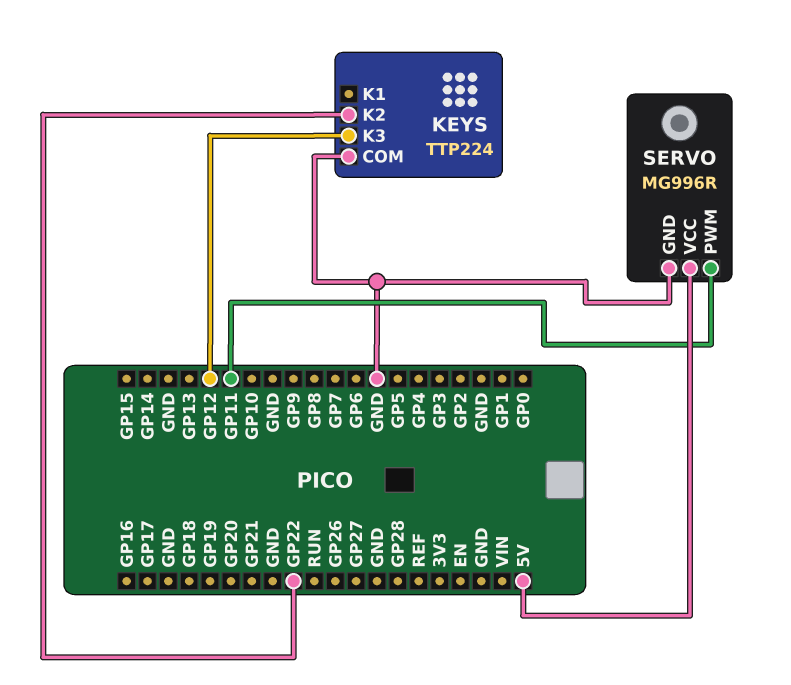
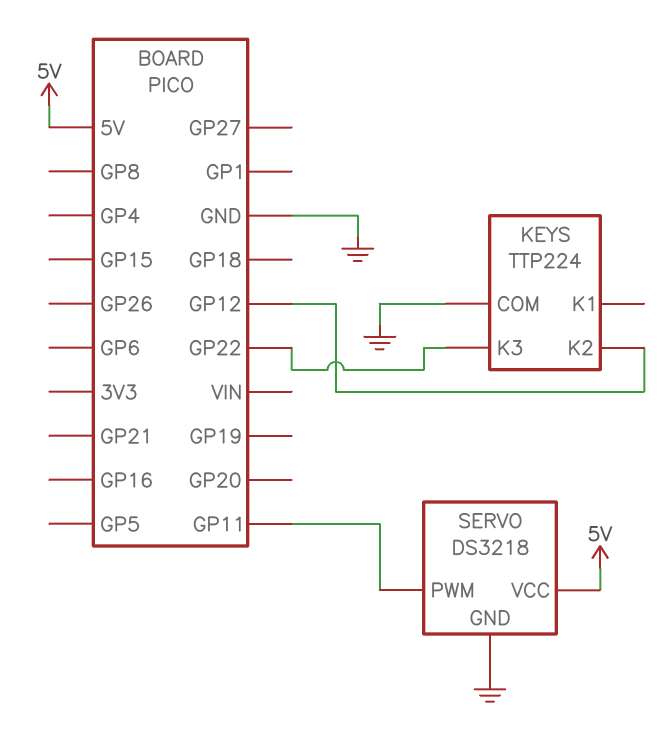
KEYS pin K2: GP22 -> GP12
KEYS pin K3: GP12 -> GP22
SERVO: MG996R -> DS3218

